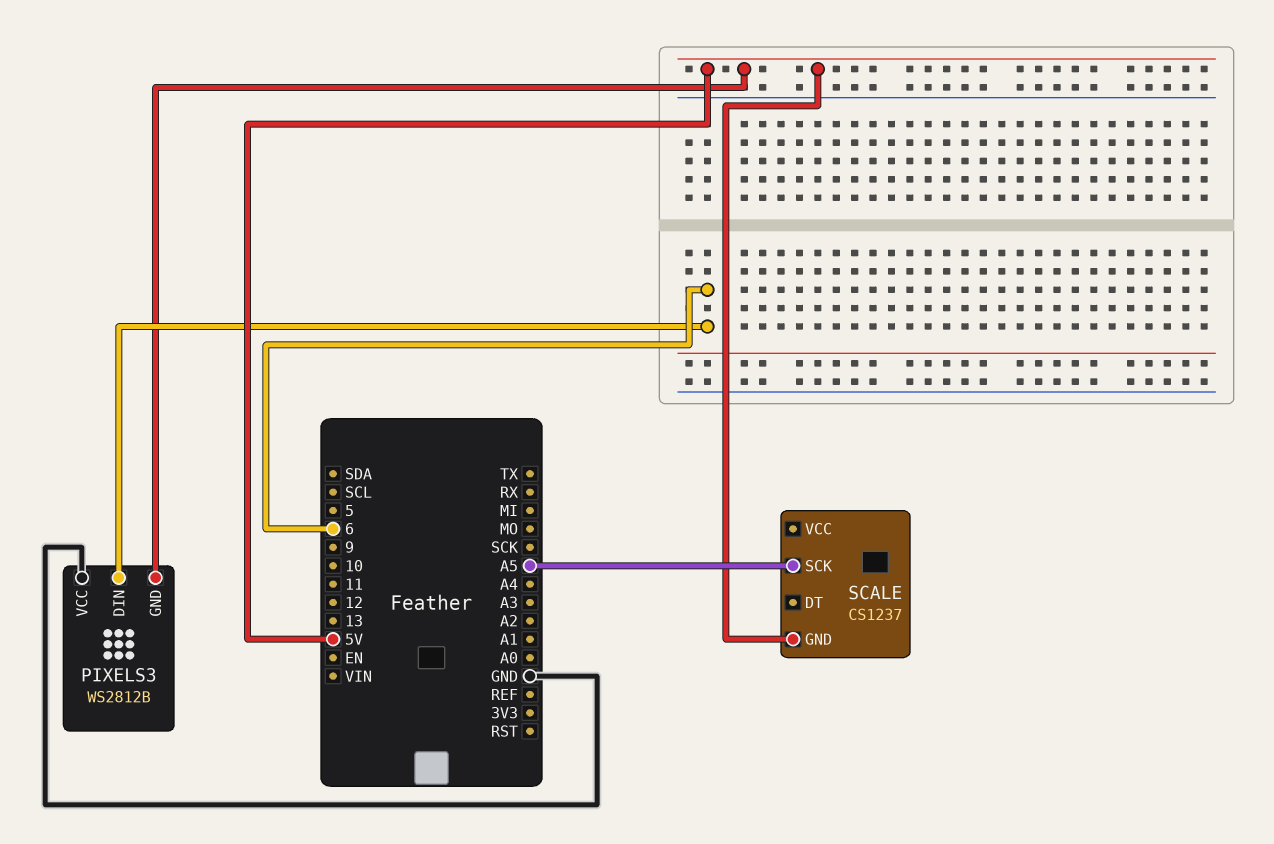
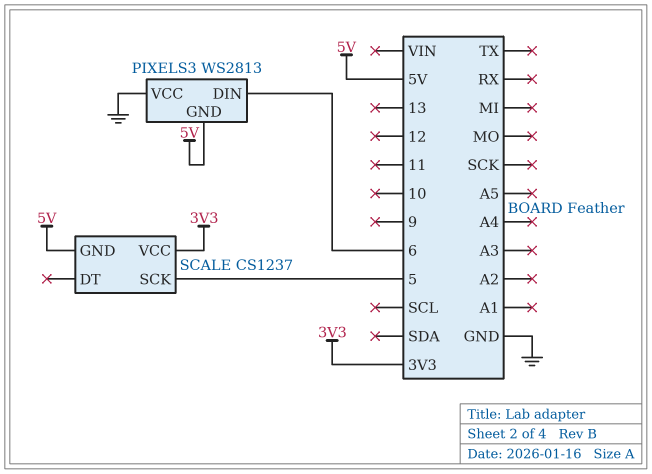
PIXELS3: WS2812B -> WS2813
SCALE pin SCK: A5 -> 5
SCALE pin VCC: none -> 3V3

